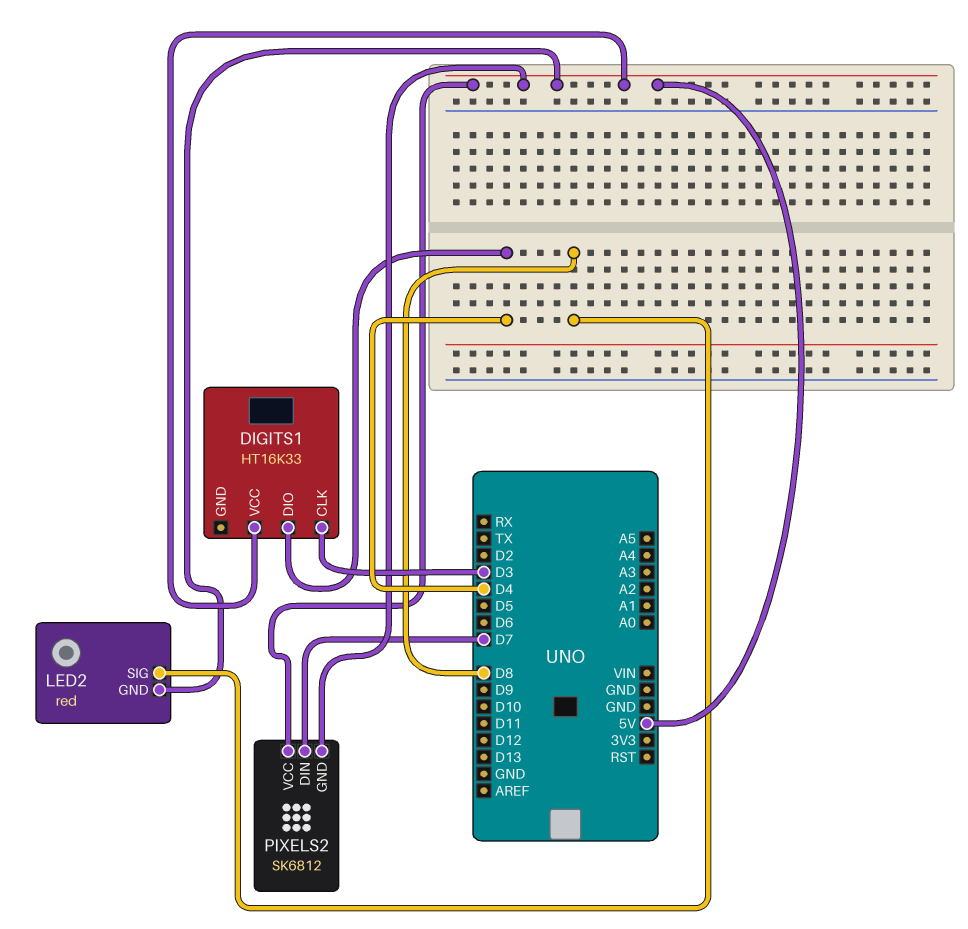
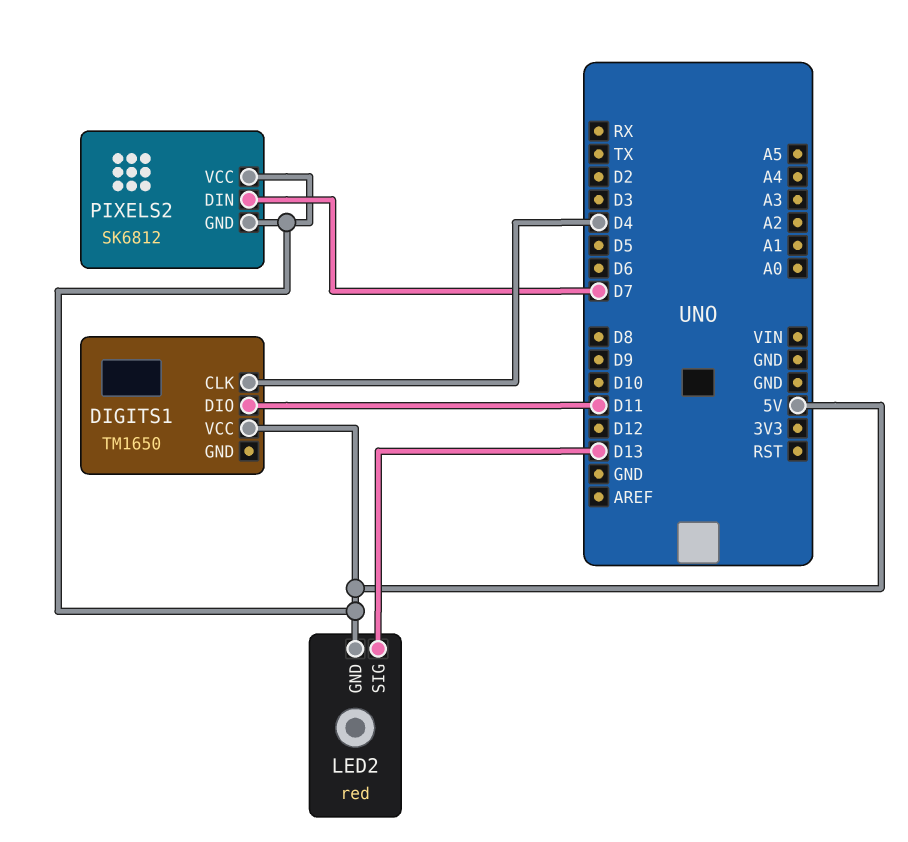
DIGITS1: HT16K33 -> TM1650
DIGITS1 pin CLK: D3 -> D4
DIGITS1 pin DIO: D4 -> D11
LED2 pin SIG: D8 -> D13

